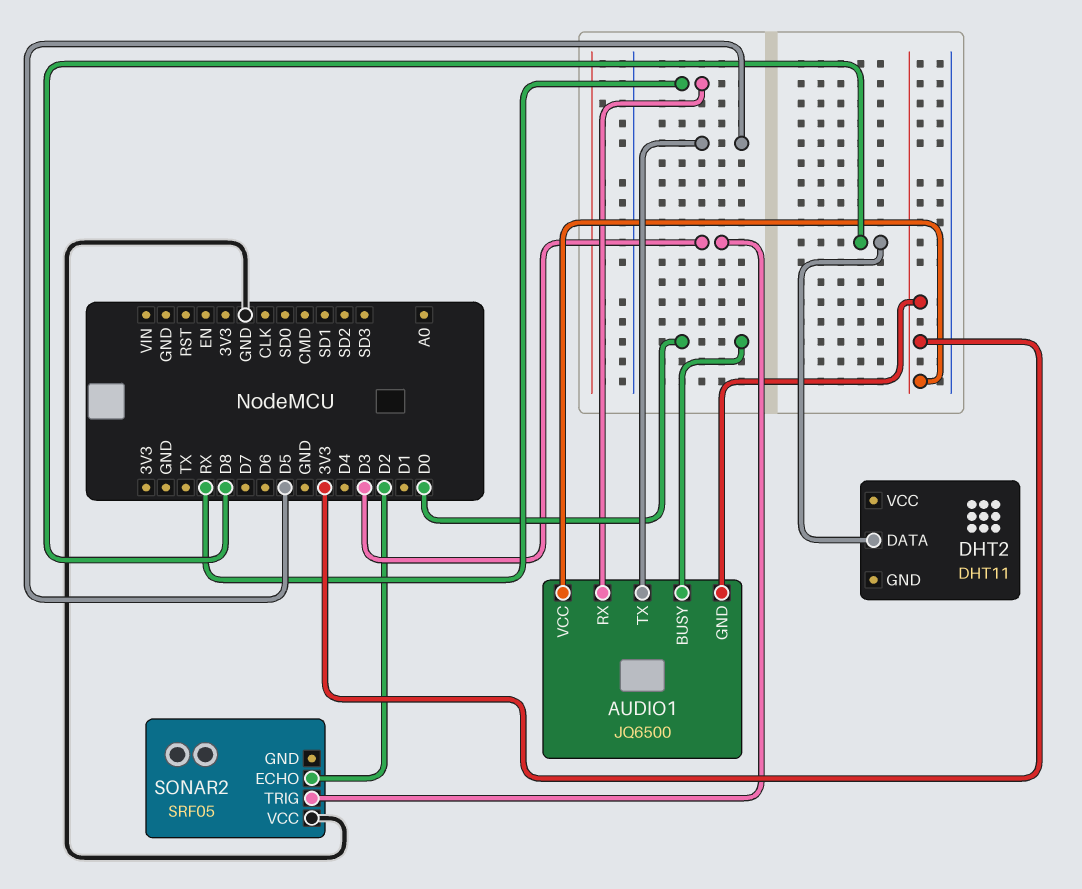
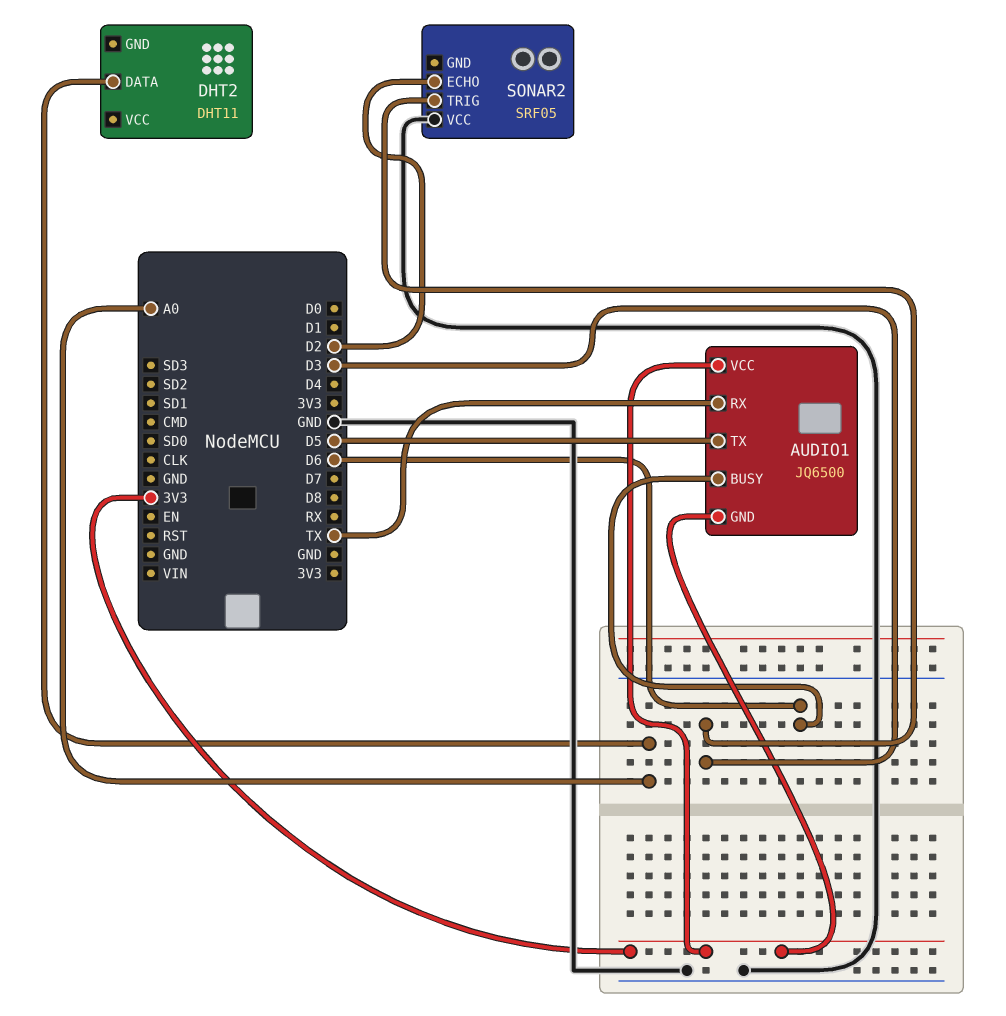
AUDIO1 pin BUSY: D0 -> D6
AUDIO1 pin RX: RX -> TX
DHT2 pin DATA: D8 -> A0

